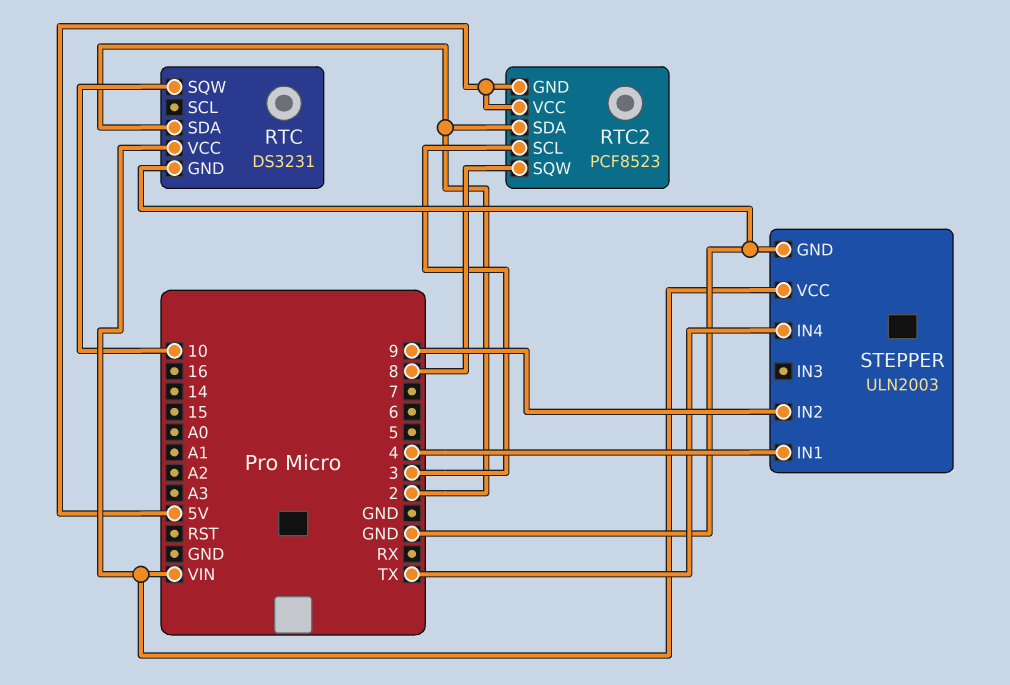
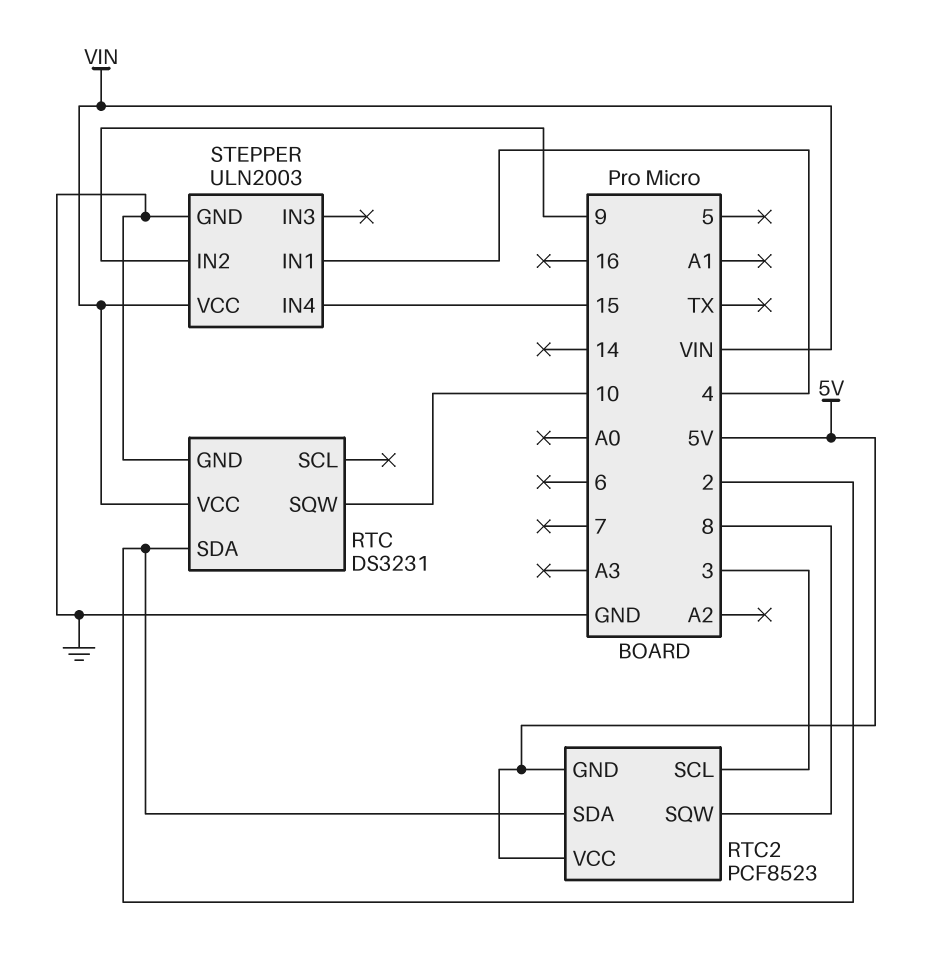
STEPPER pin IN4: TX -> 15

